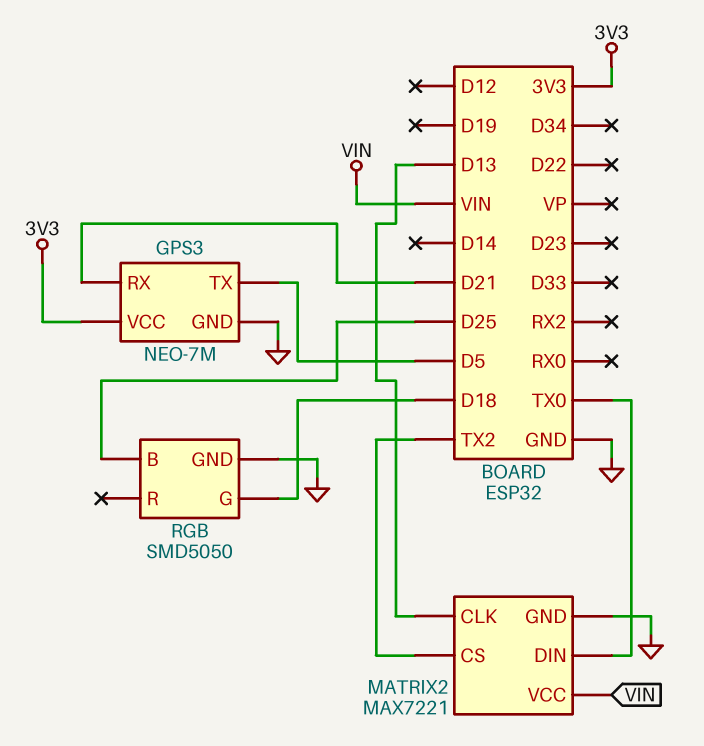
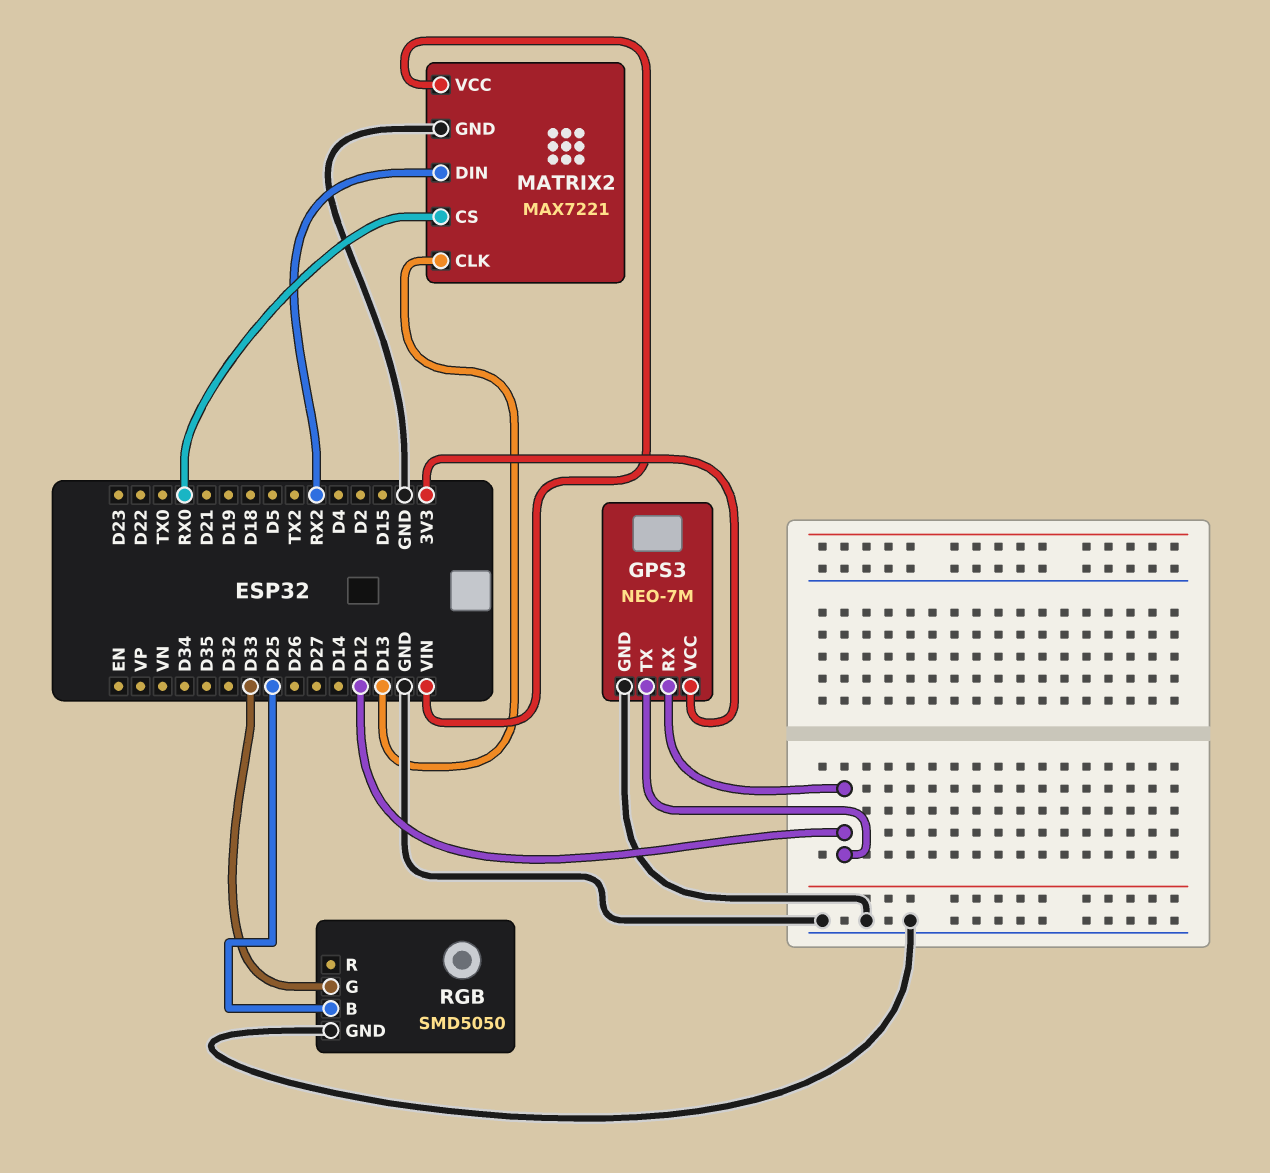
GPS3 pin RX: D21 -> D12
GPS3 pin TX: D5 -> D12
MATRIX2 pin CS: TX2 -> RX0
MATRIX2 pin DIN: TX0 -> RX2
RGB pin G: D18 -> D33

